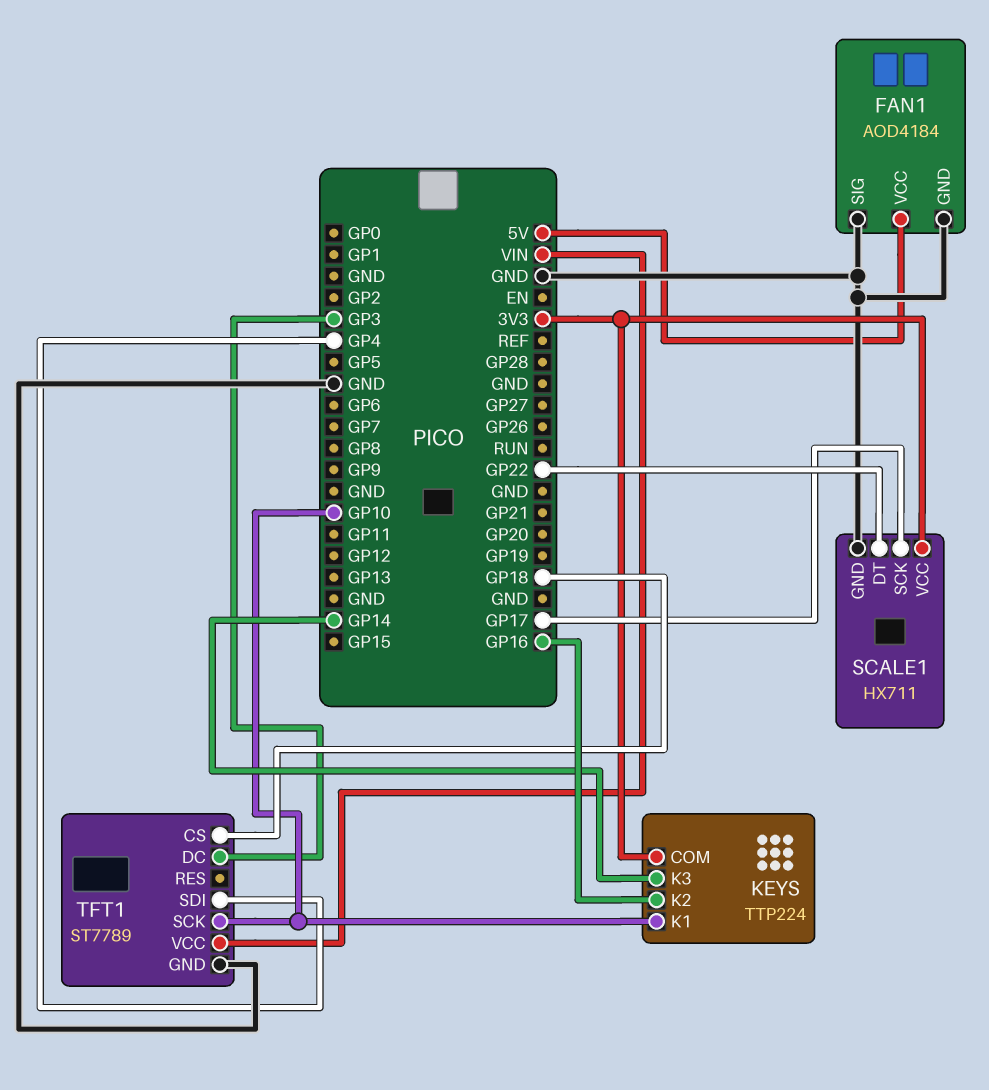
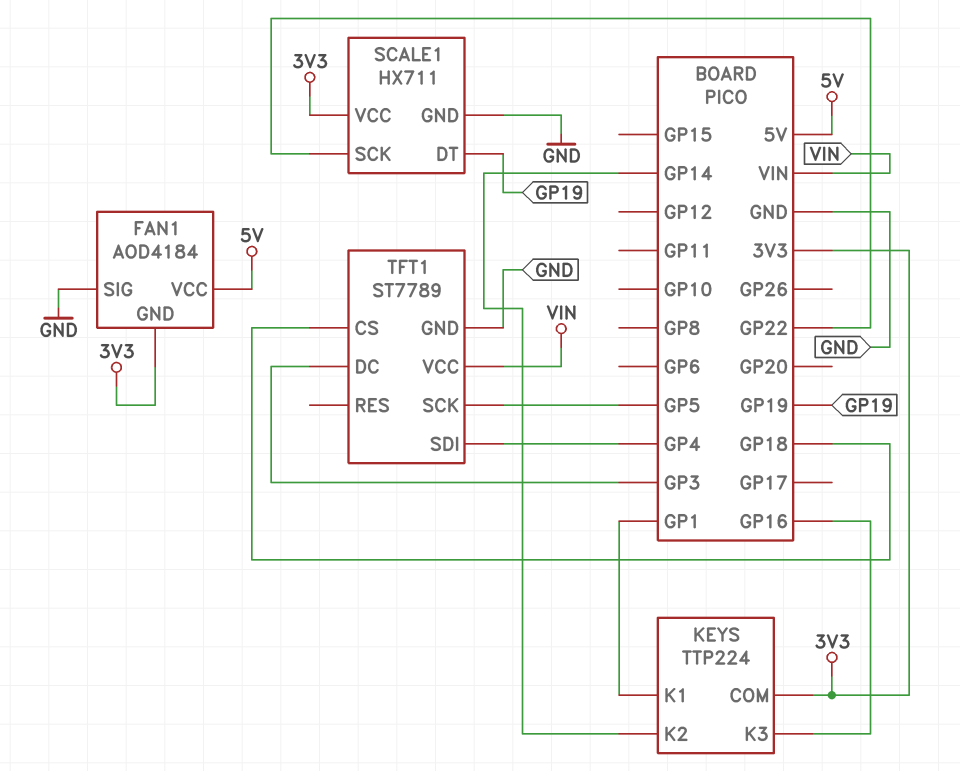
FAN1 pin GND: GND -> 3V3
KEYS pin K1: GP10 -> GP1
KEYS pin K2: GP16 -> GP14
KEYS pin K3: GP14 -> GP16
SCALE1 pin DT: GP22 -> GP19
SCALE1 pin SCK: GP17 -> GP22
TFT1 pin SCK: GP10 -> GP5

